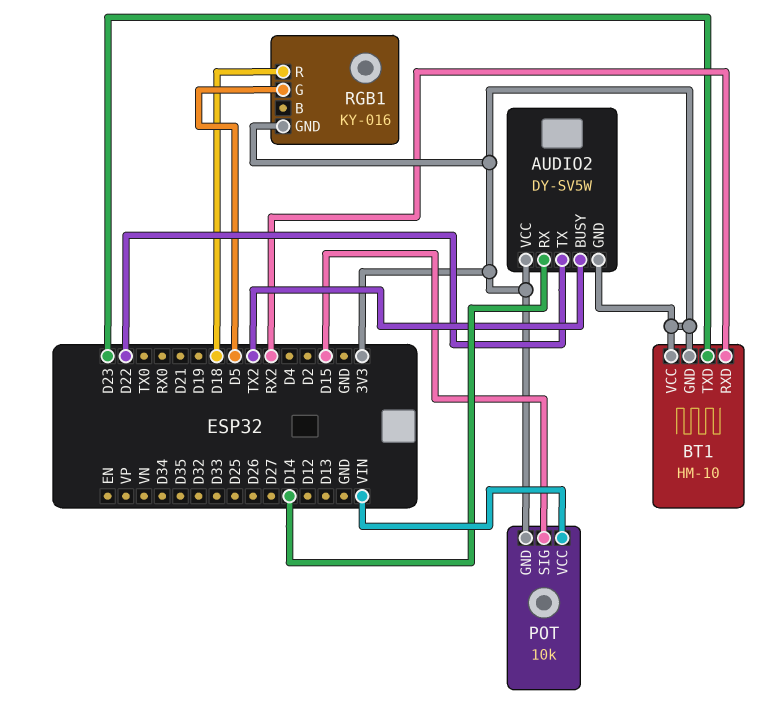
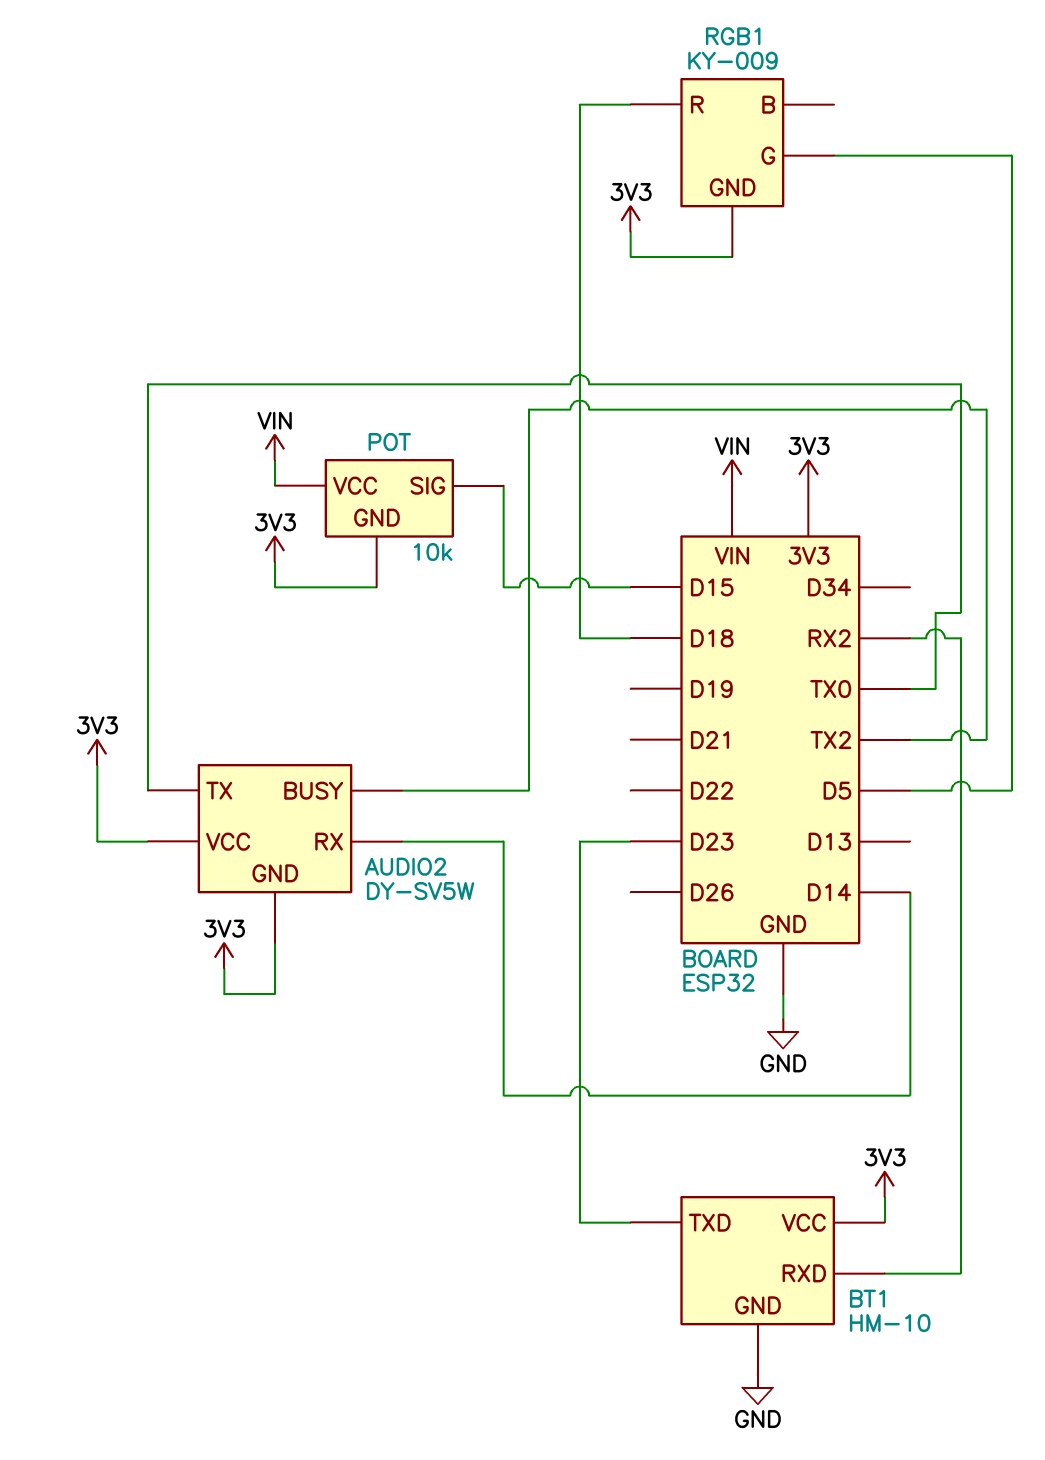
AUDIO2 pin TX: D22 -> TX0
BT1 pin GND: 3V3 -> GND
RGB1: KY-016 -> KY-009

